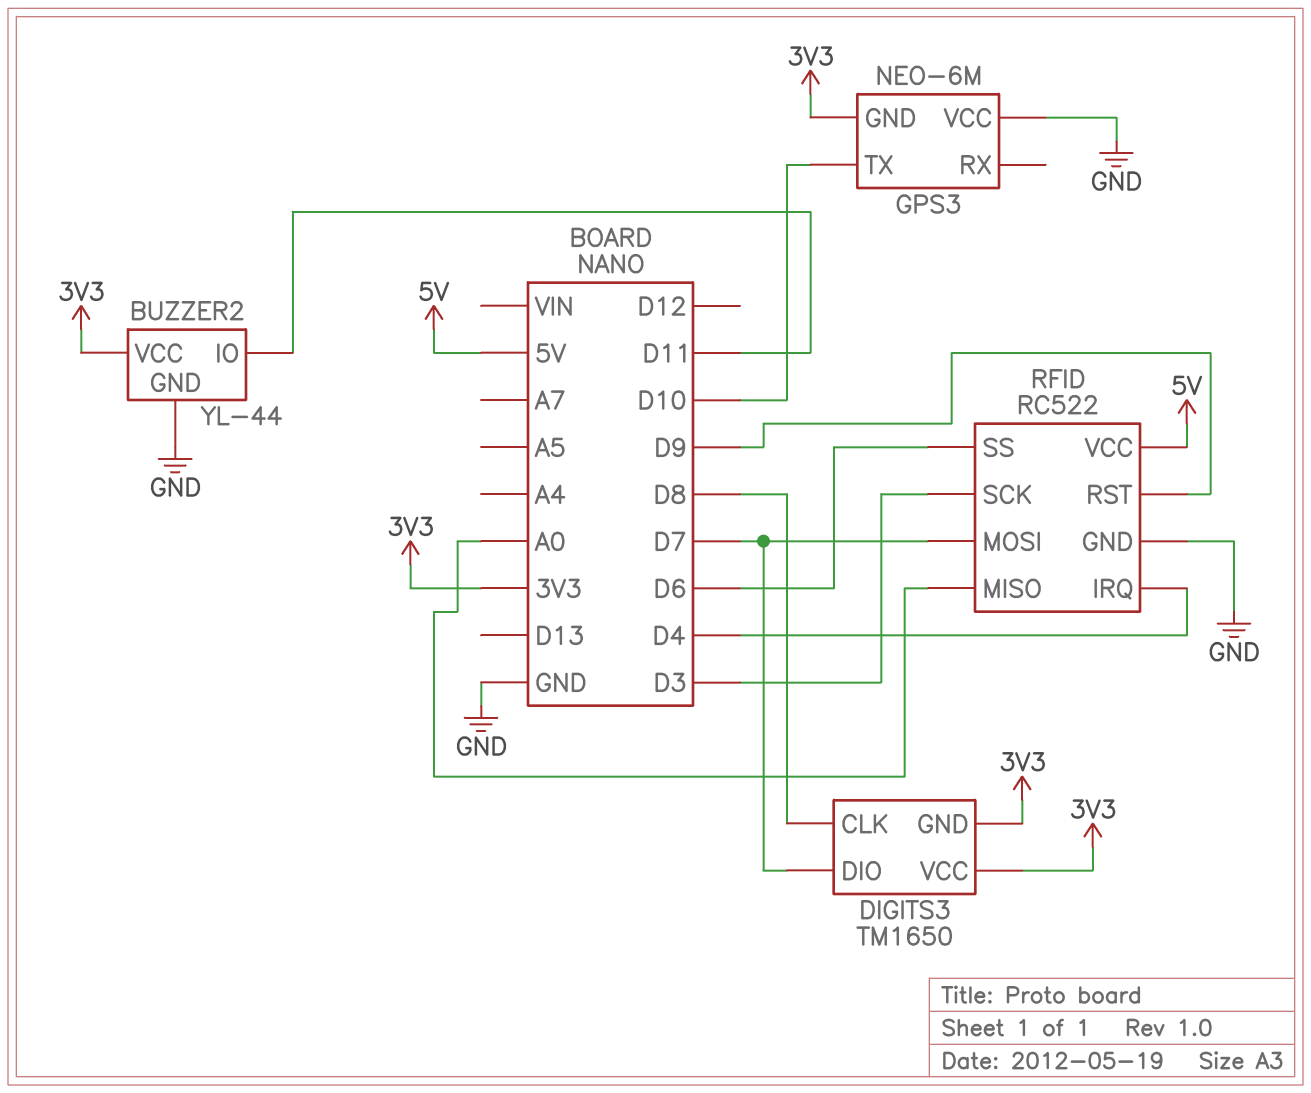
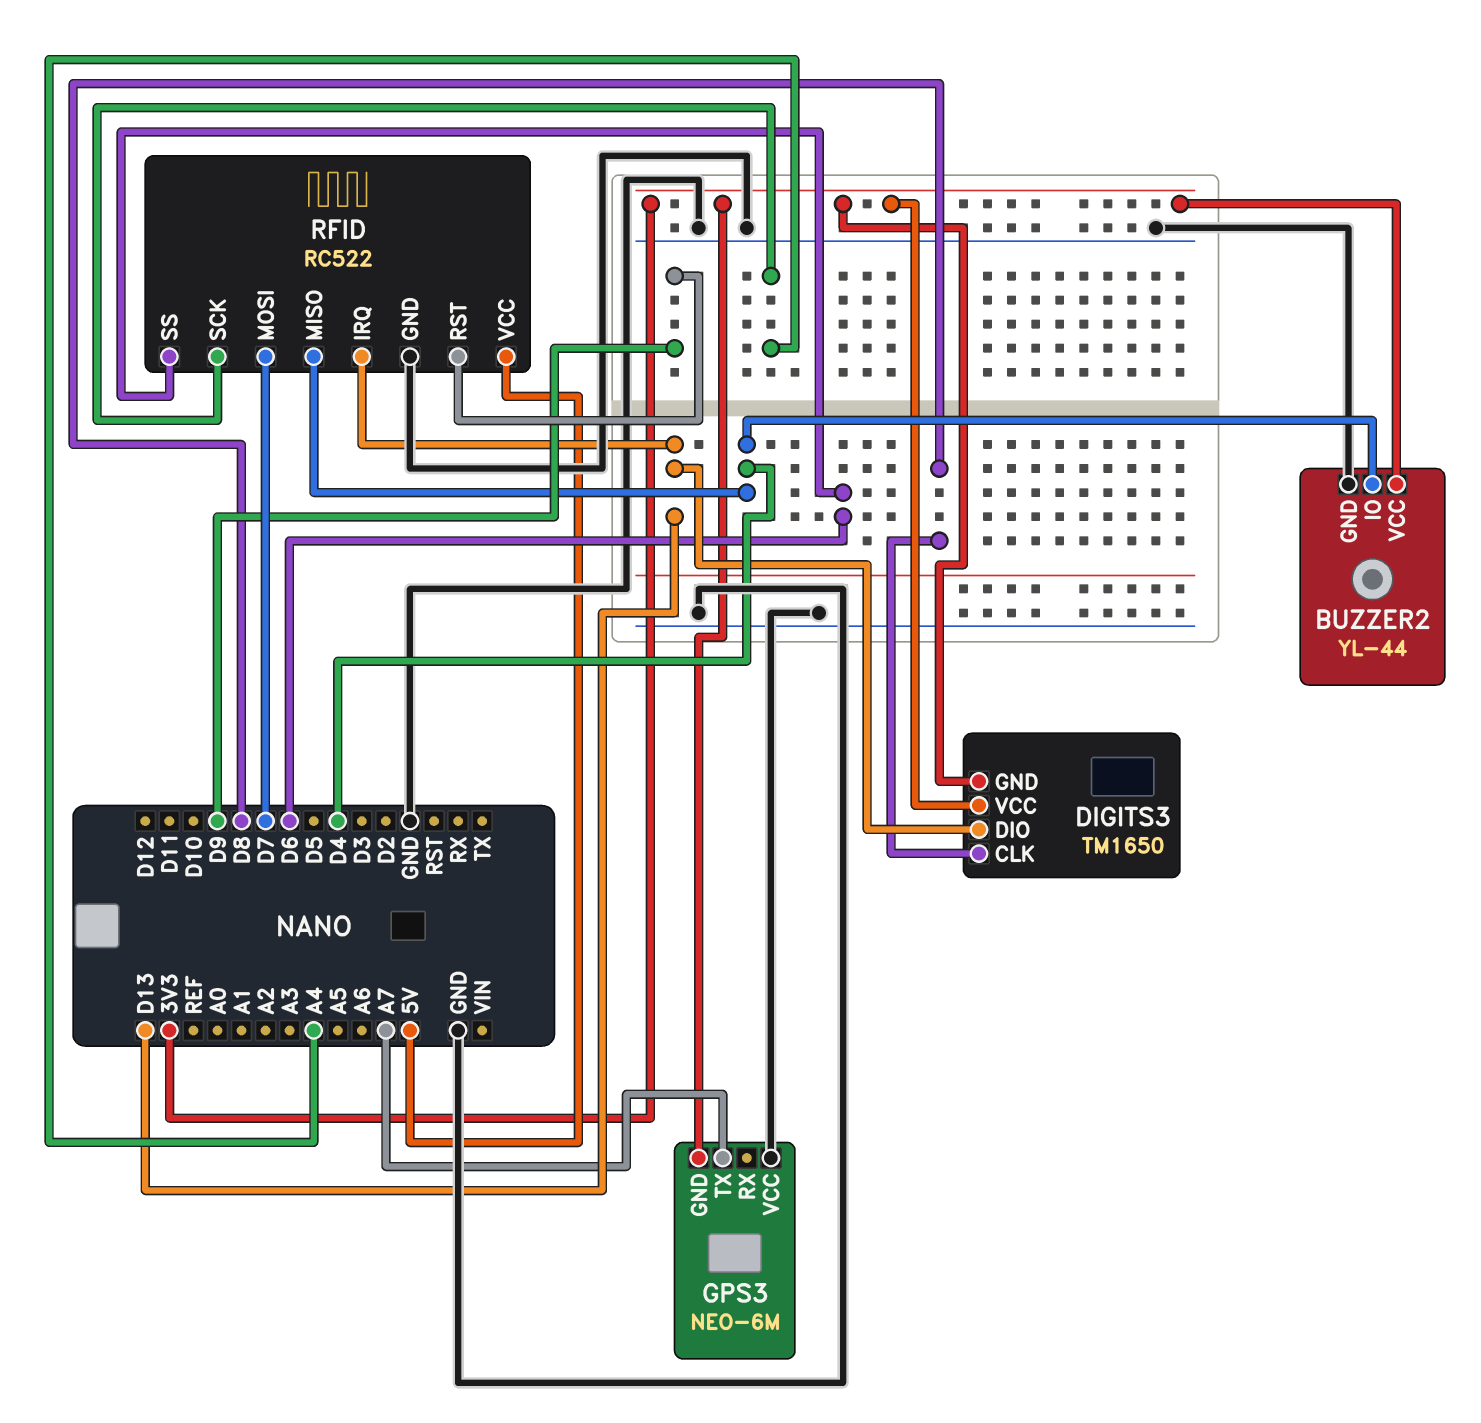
BUZZER2 pin IO: D11 -> D4
DIGITS3 pin DIO: D7 -> D13
GPS3 pin TX: D10 -> A7
RFID pin IRQ: D4 -> D13
RFID pin MISO: A0 -> D4
RFID pin SCK: D3 -> A4

